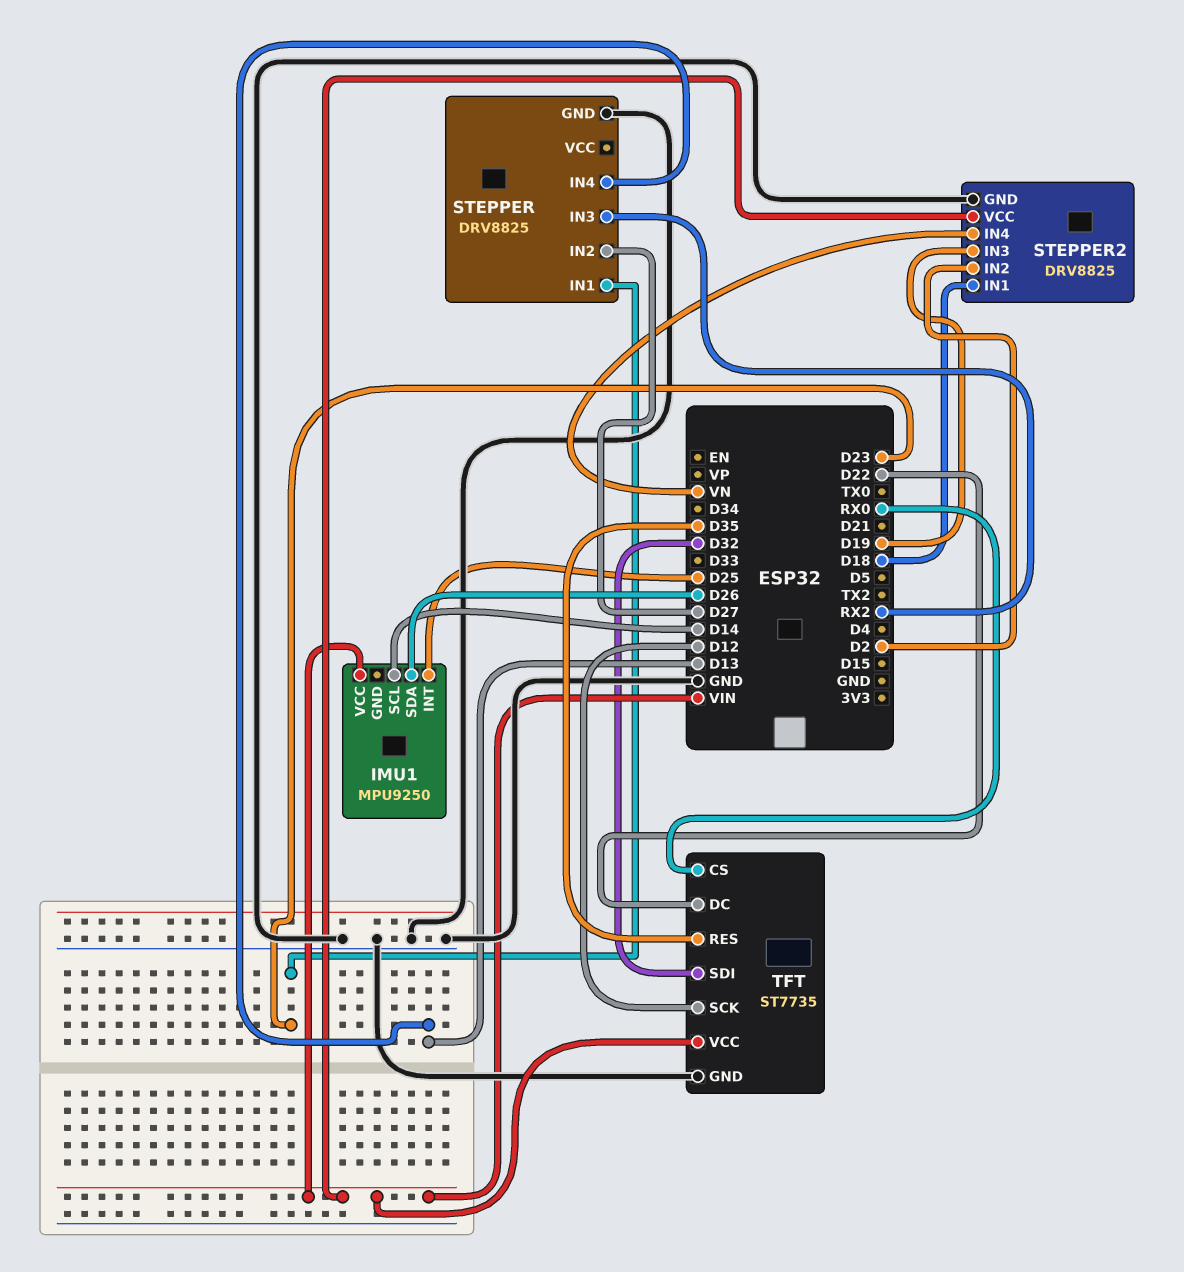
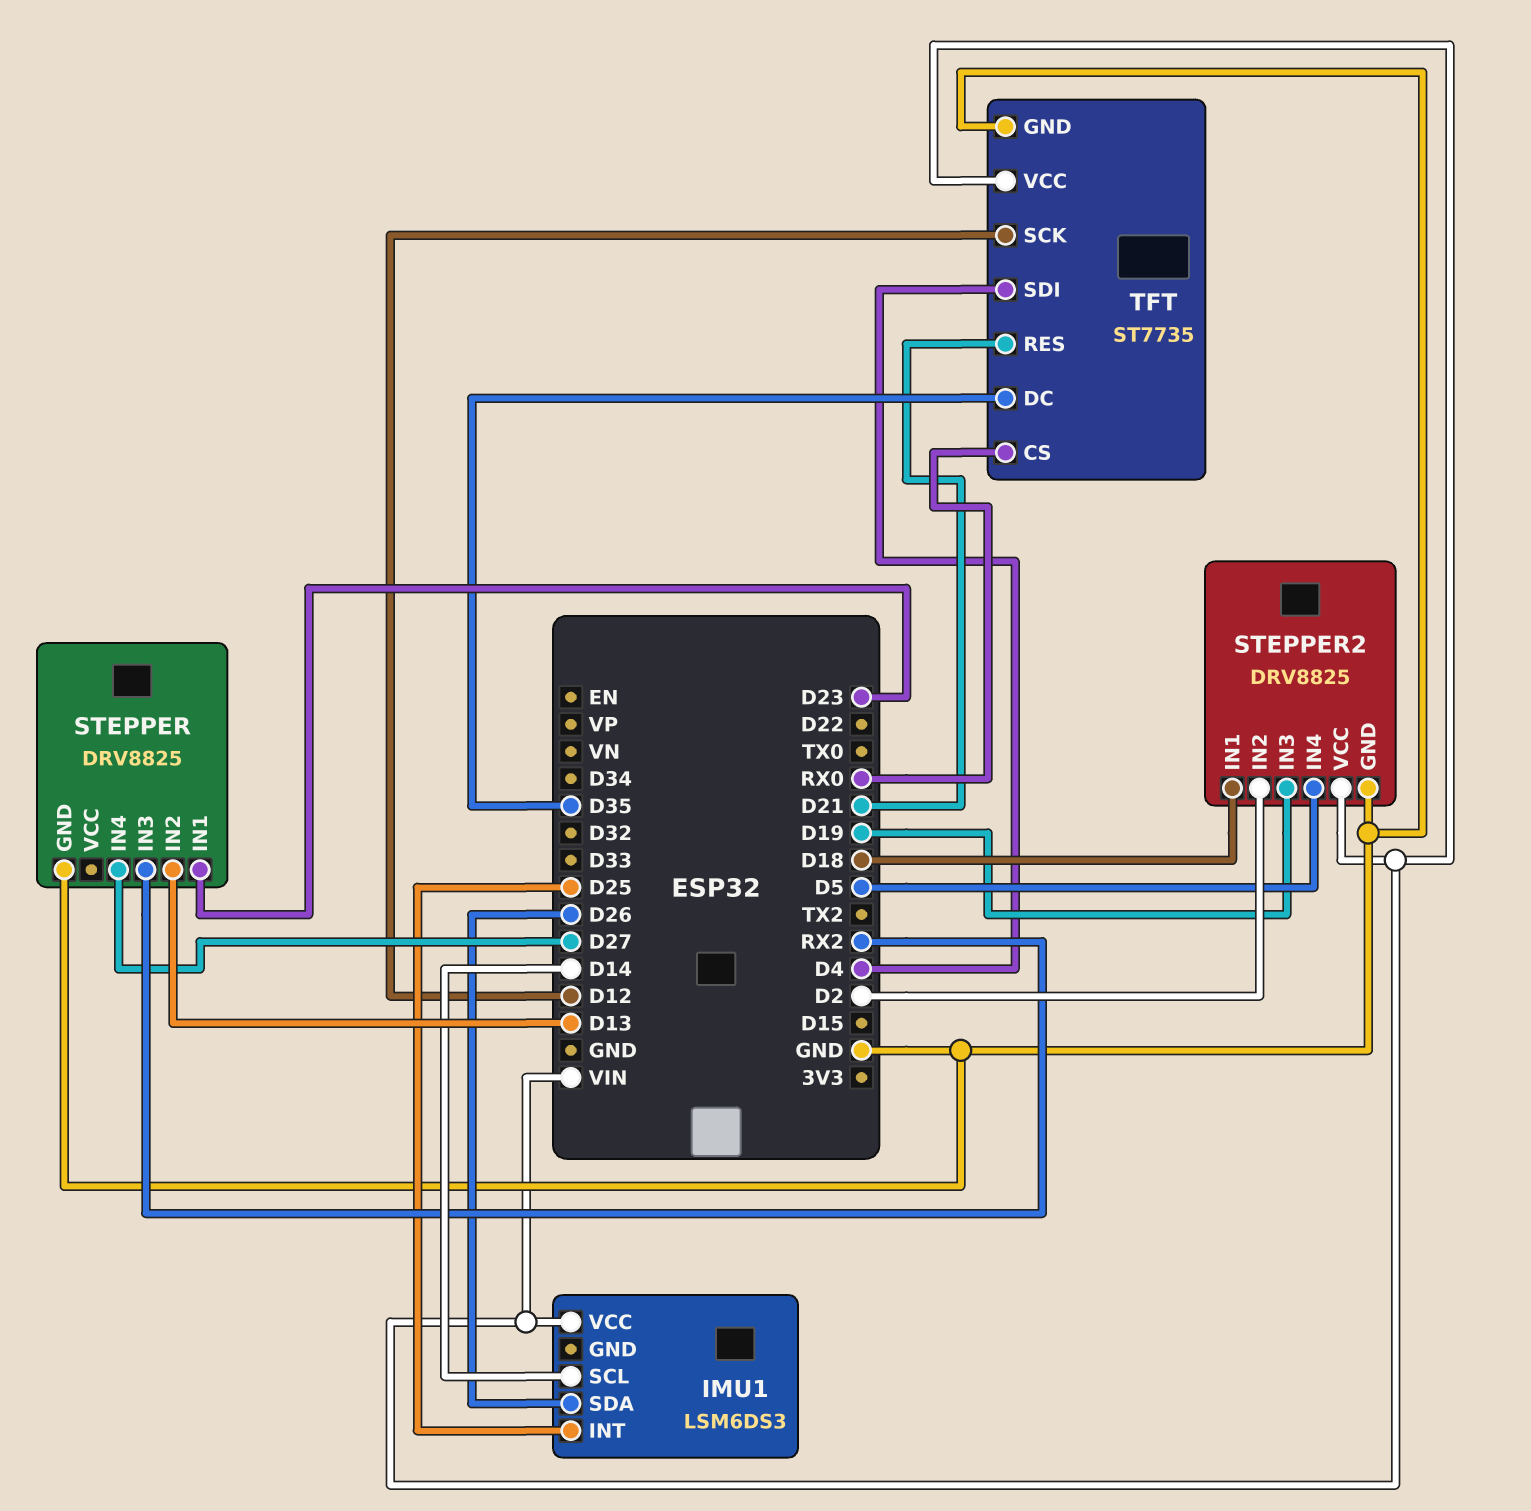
IMU1: MPU9250 -> LSM6DS3
STEPPER pin IN2: D27 -> D13
STEPPER pin IN4: D13 -> D27
STEPPER2 pin IN4: VN -> D5
TFT pin DC: D22 -> D35
TFT pin RES: D35 -> D21
TFT pin SDI: D32 -> D4

